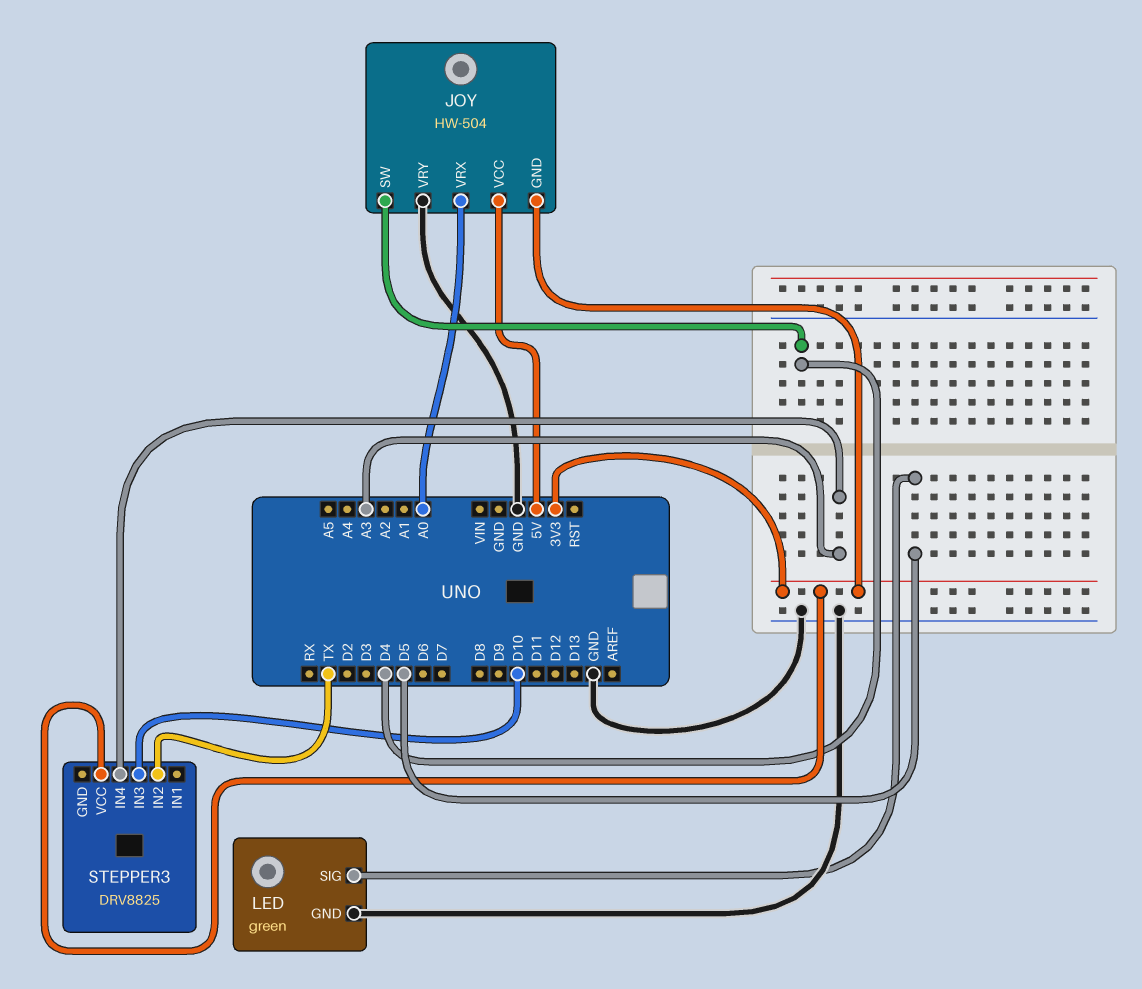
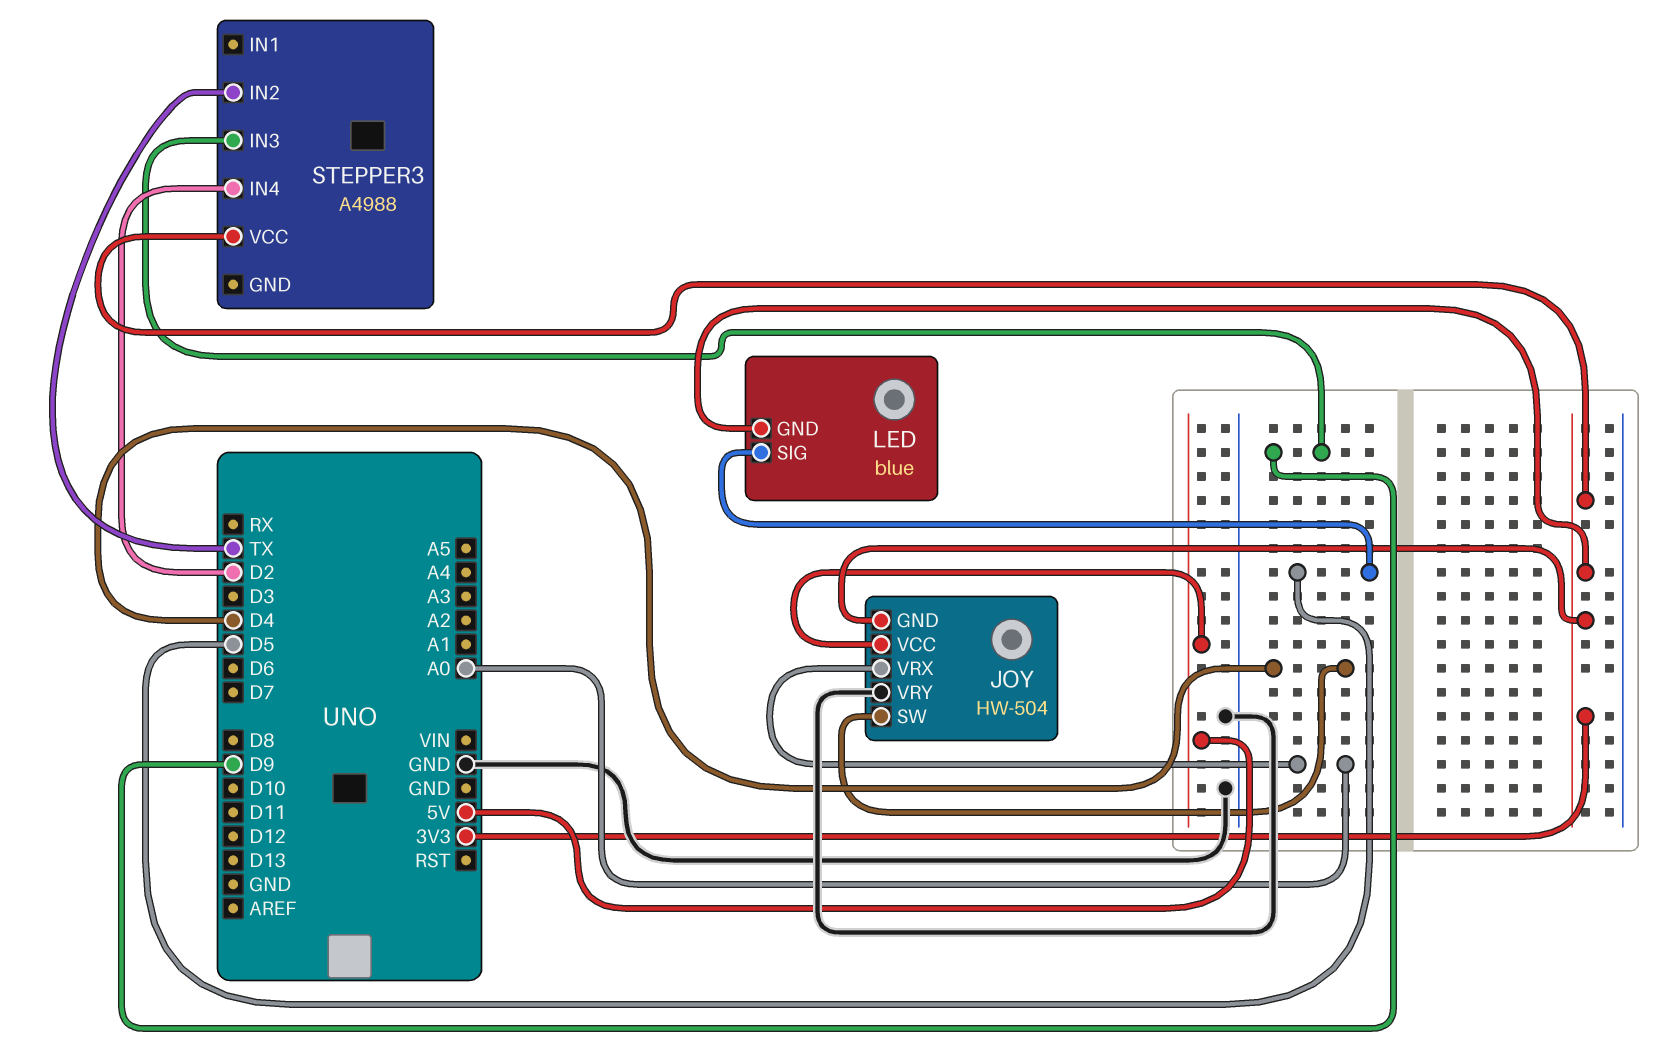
LED: green -> blue
LED pin GND: GND -> 3V3
STEPPER3: DRV8825 -> A4988
STEPPER3 pin IN3: D10 -> D9
STEPPER3 pin IN4: A3 -> D2

